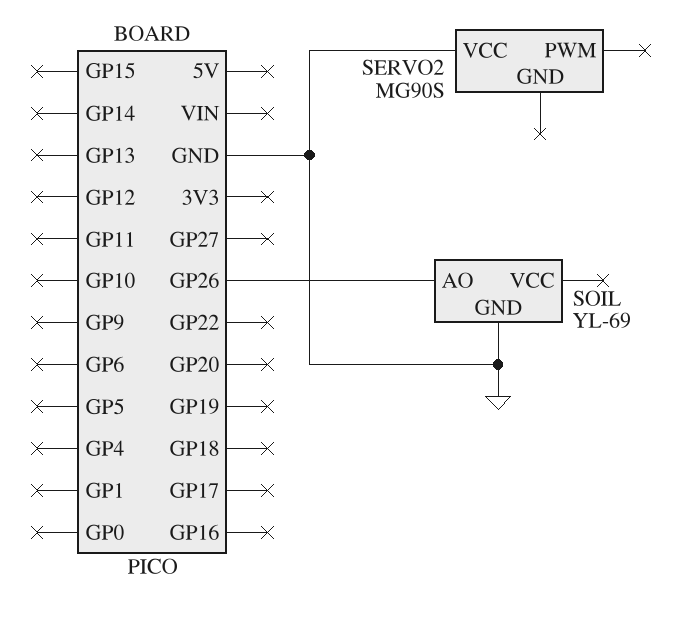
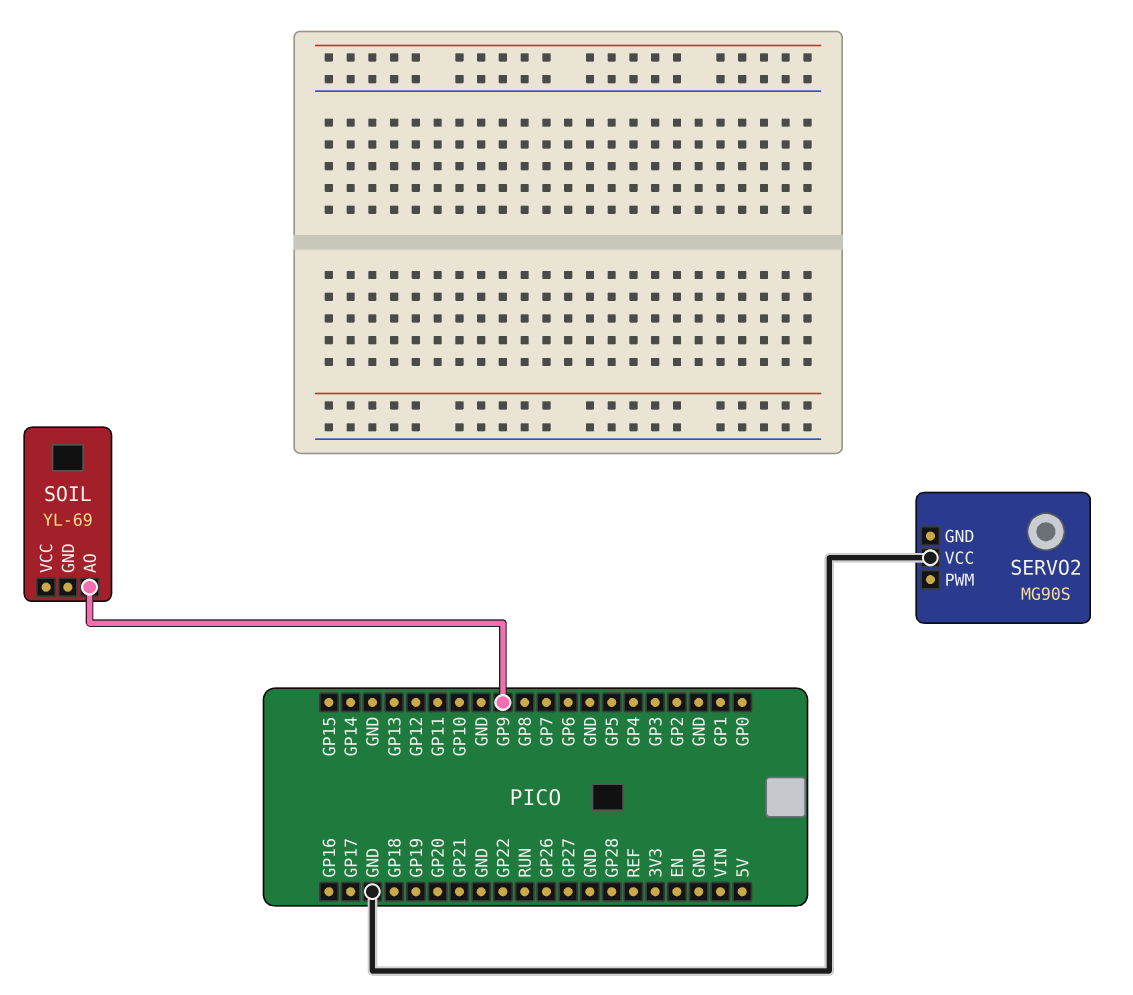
SOIL pin AO: GP26 -> GP9
SOIL pin GND: GND -> none

